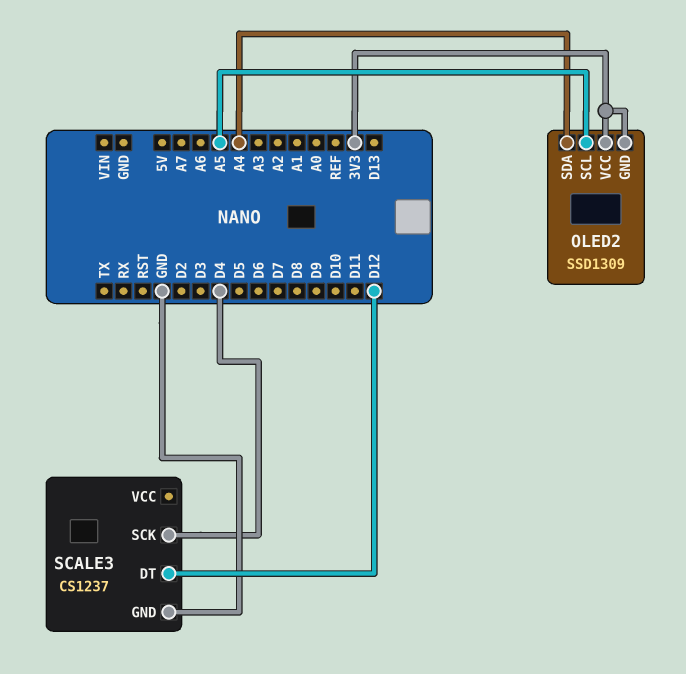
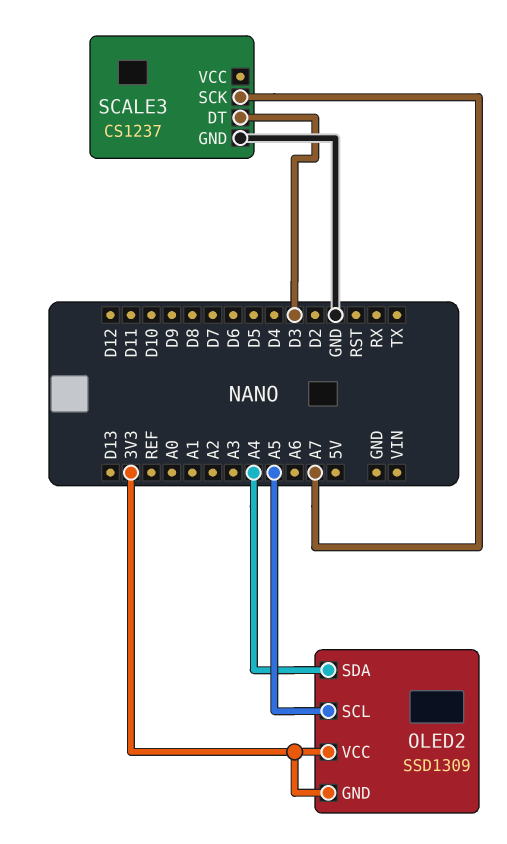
SCALE3 pin DT: D12 -> D3
SCALE3 pin SCK: D4 -> A7

